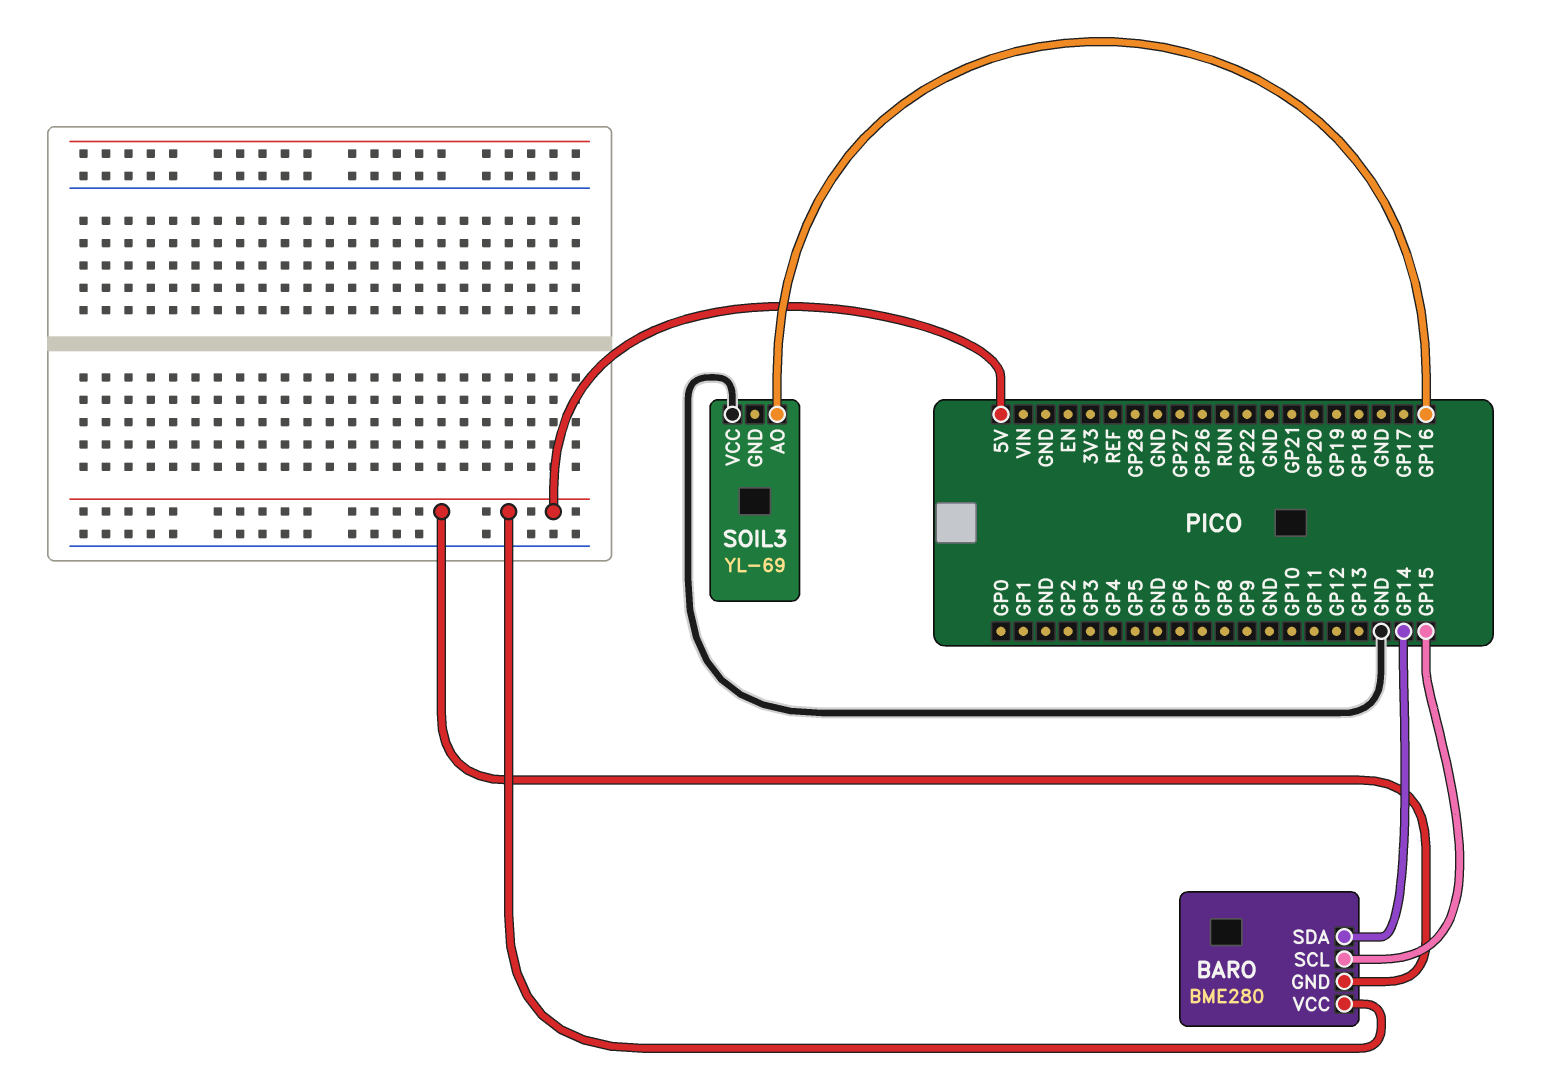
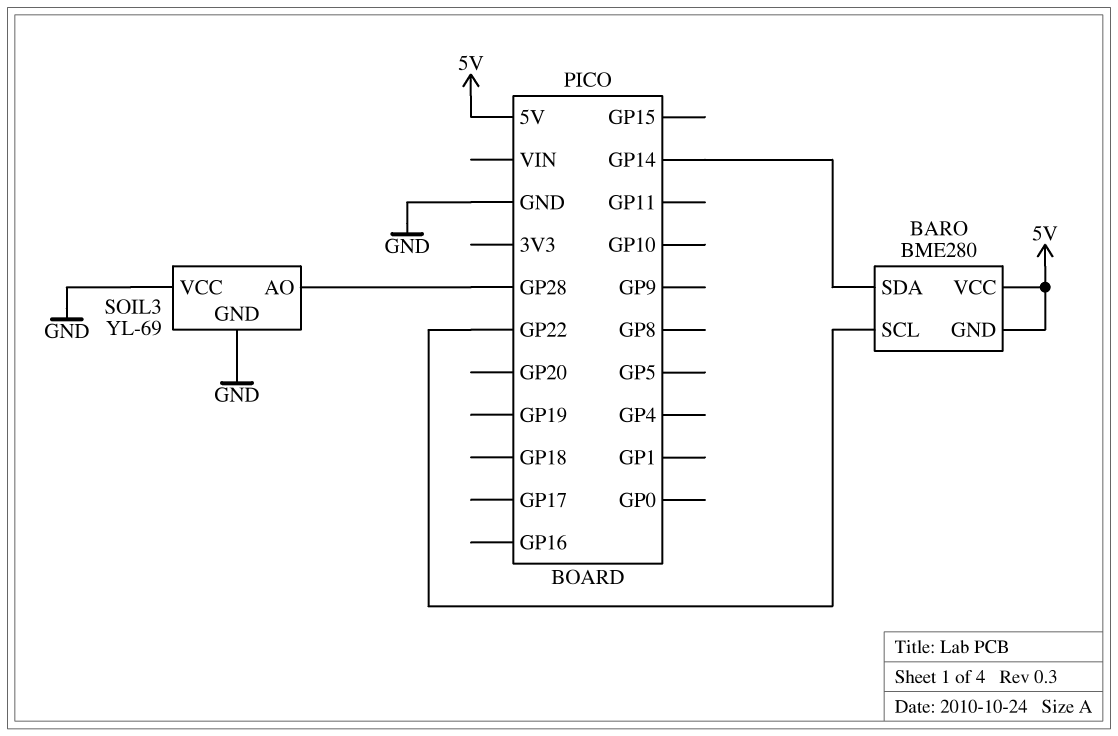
BARO pin SCL: GP15 -> GP22
SOIL3 pin AO: GP16 -> GP28
SOIL3 pin GND: none -> GND

